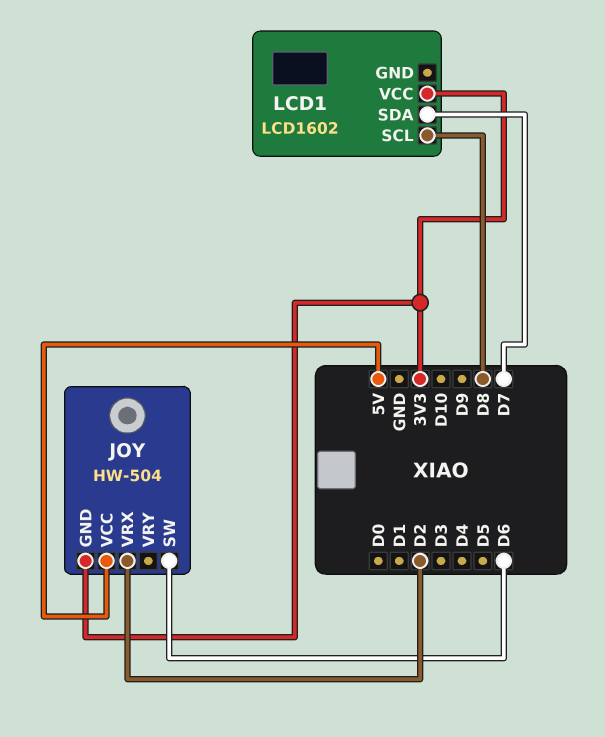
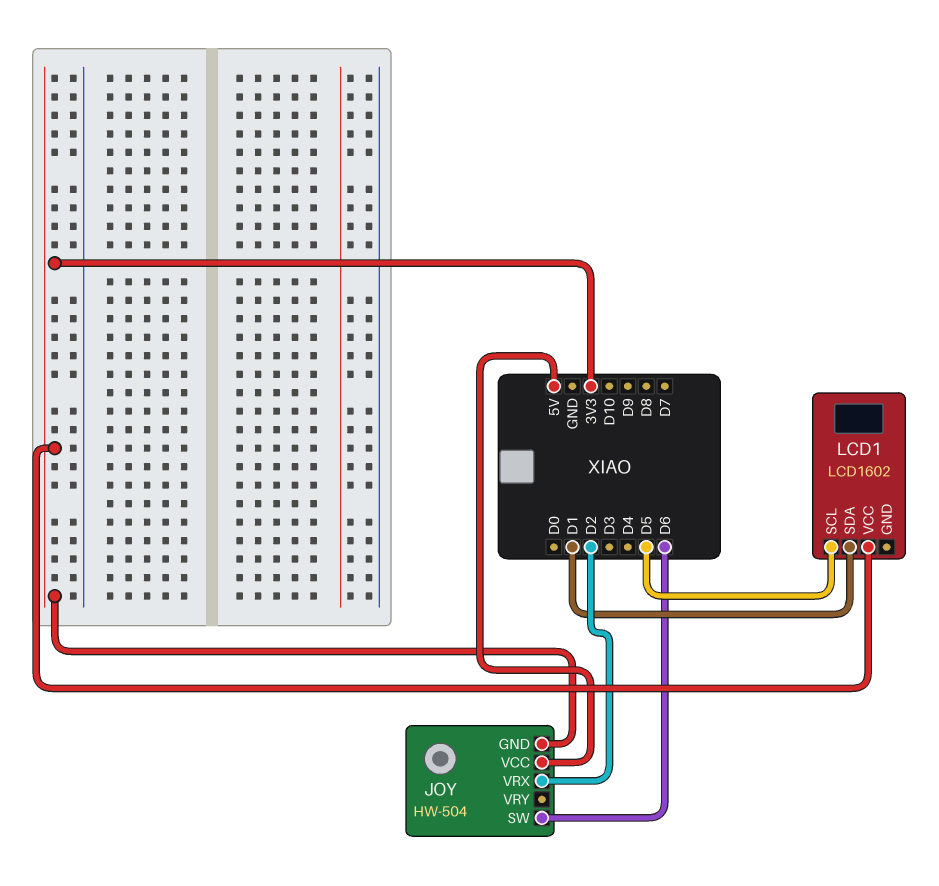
LCD1 pin SCL: D8 -> D5
LCD1 pin SDA: D7 -> D1

